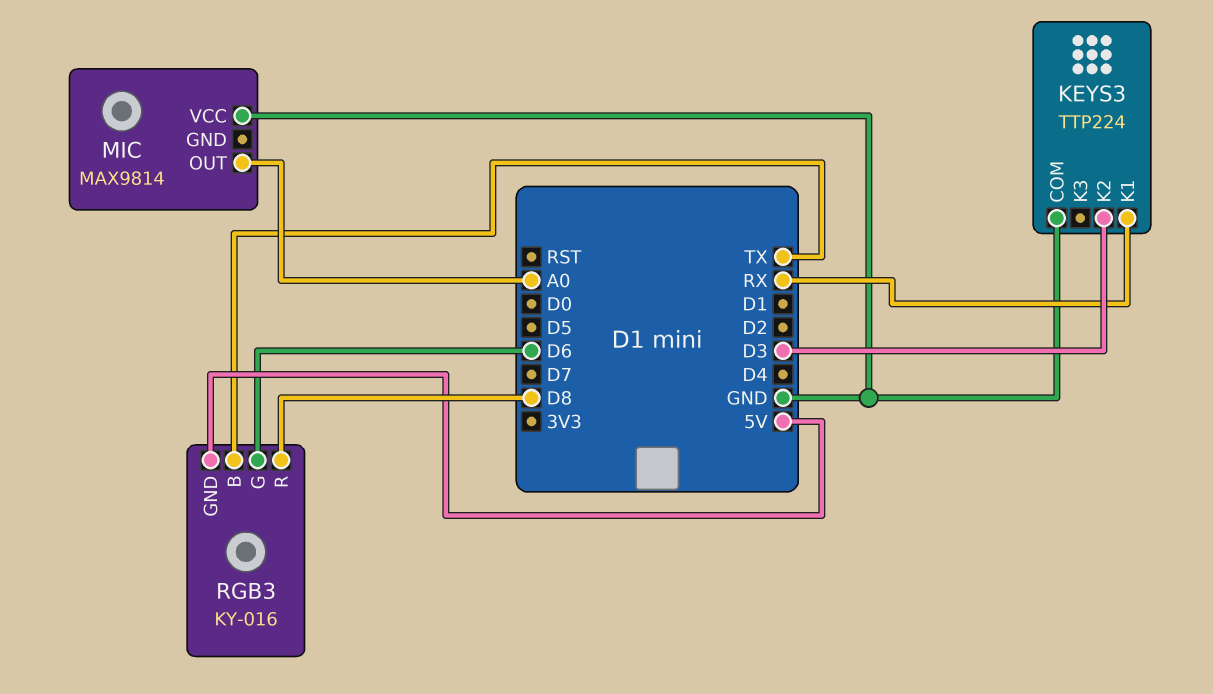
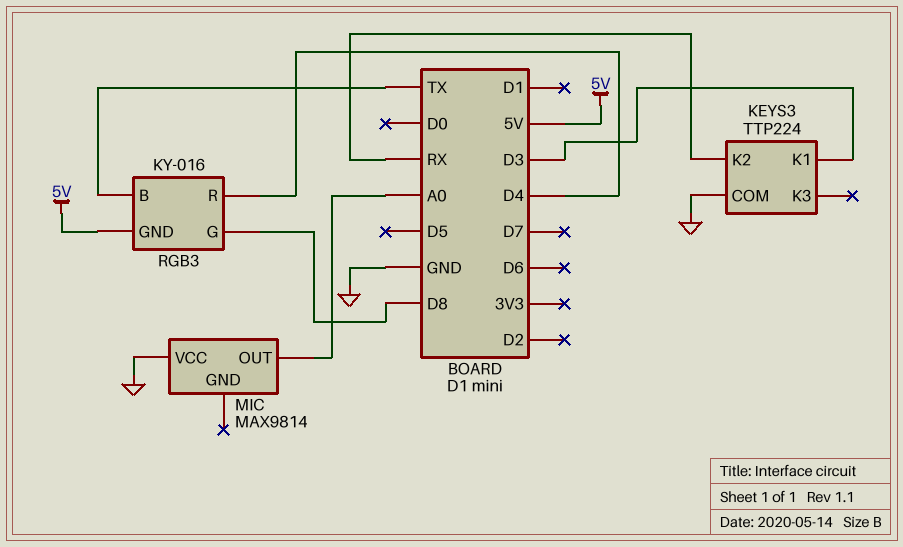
KEYS3 pin K1: RX -> D3
KEYS3 pin K2: D3 -> RX
RGB3 pin G: D6 -> D8
RGB3 pin R: D8 -> D4

